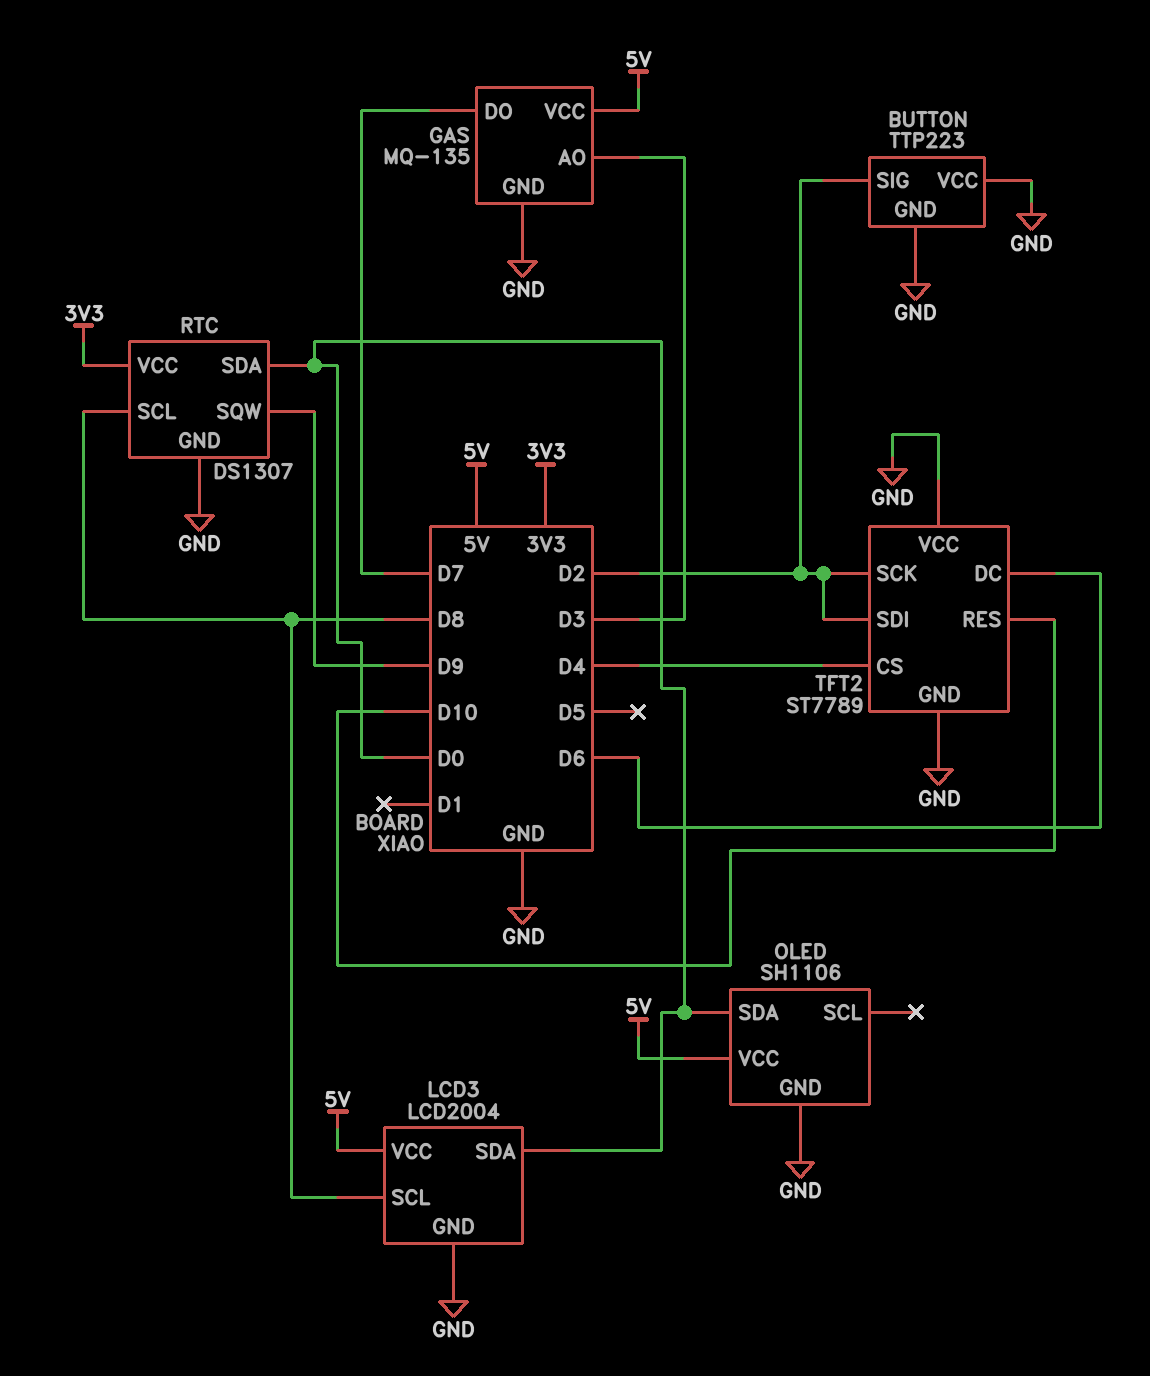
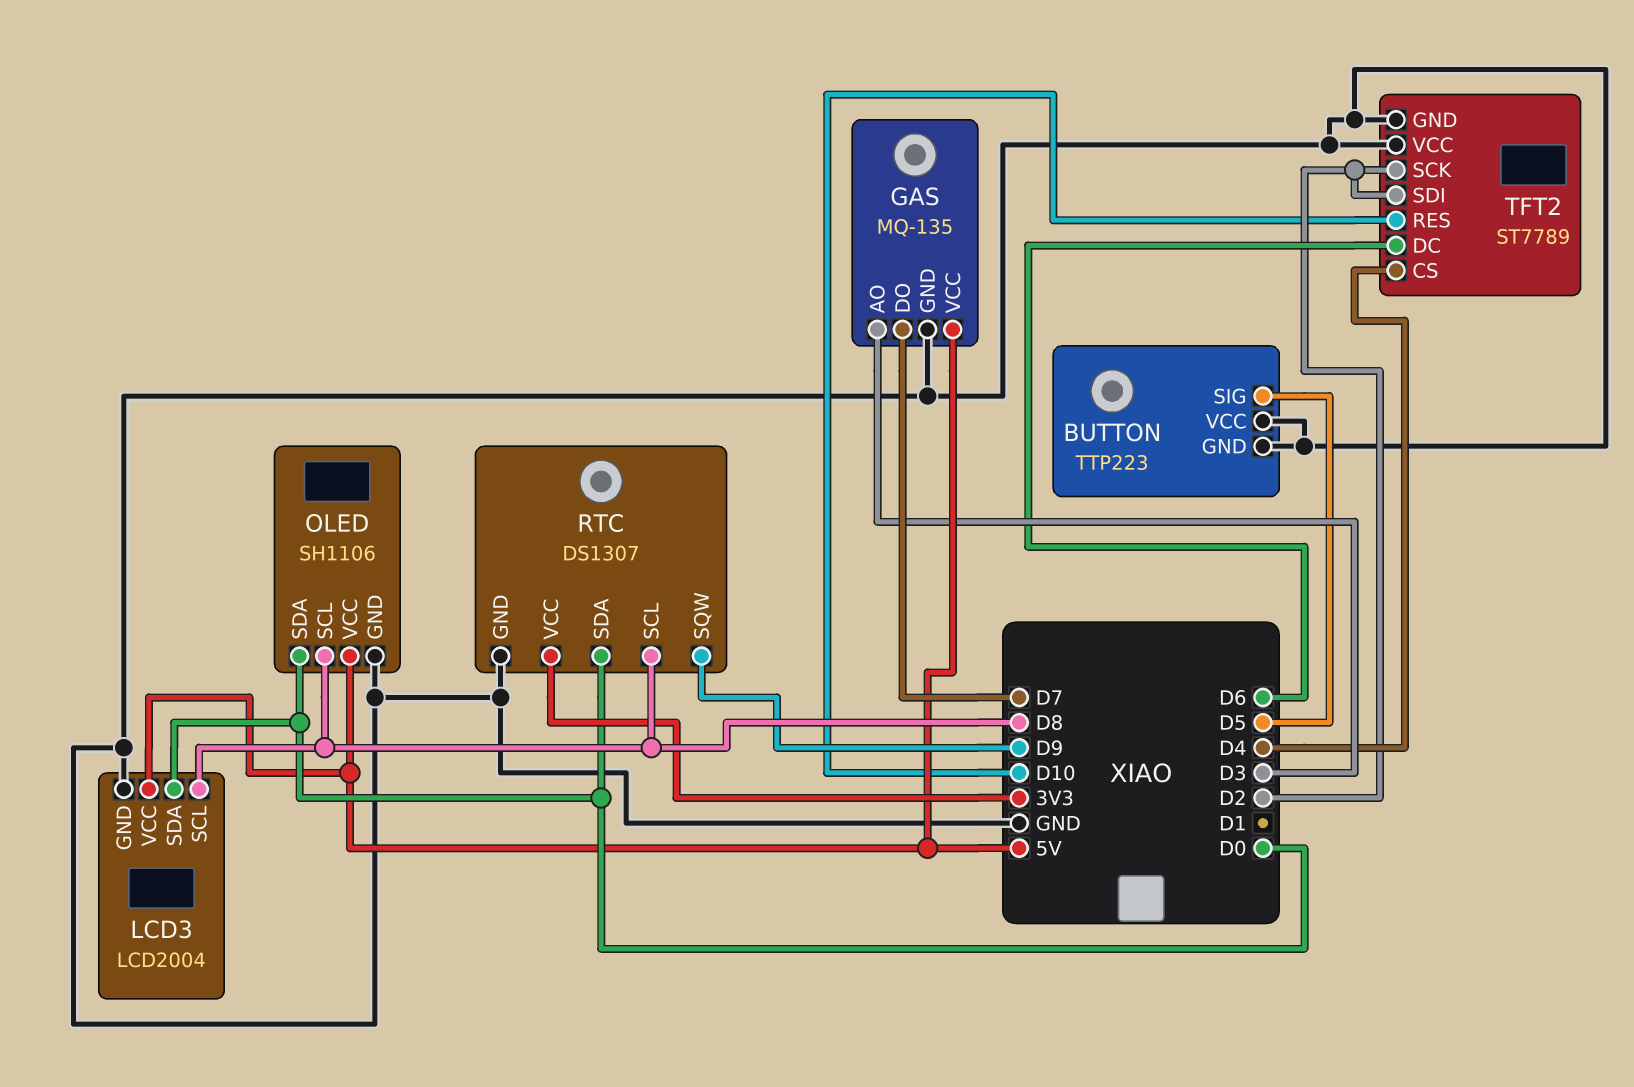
BUTTON pin SIG: D2 -> D5
OLED pin SCL: none -> D8

